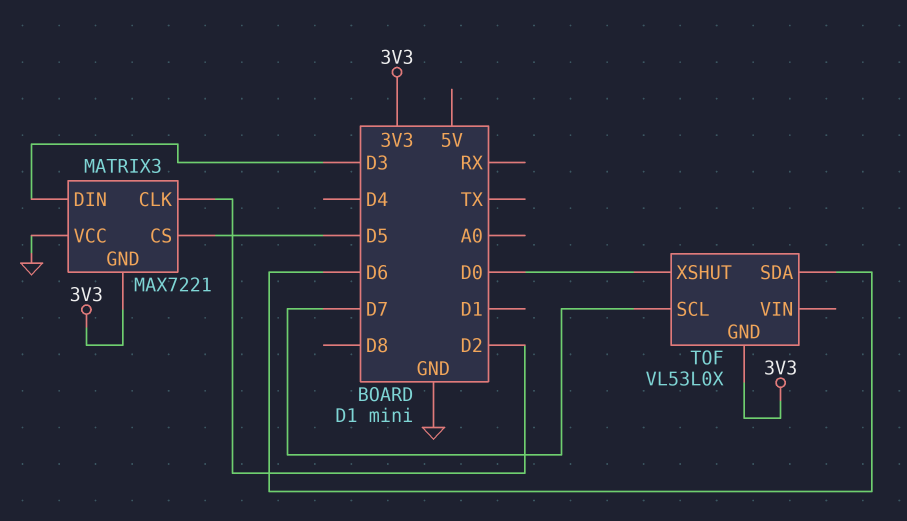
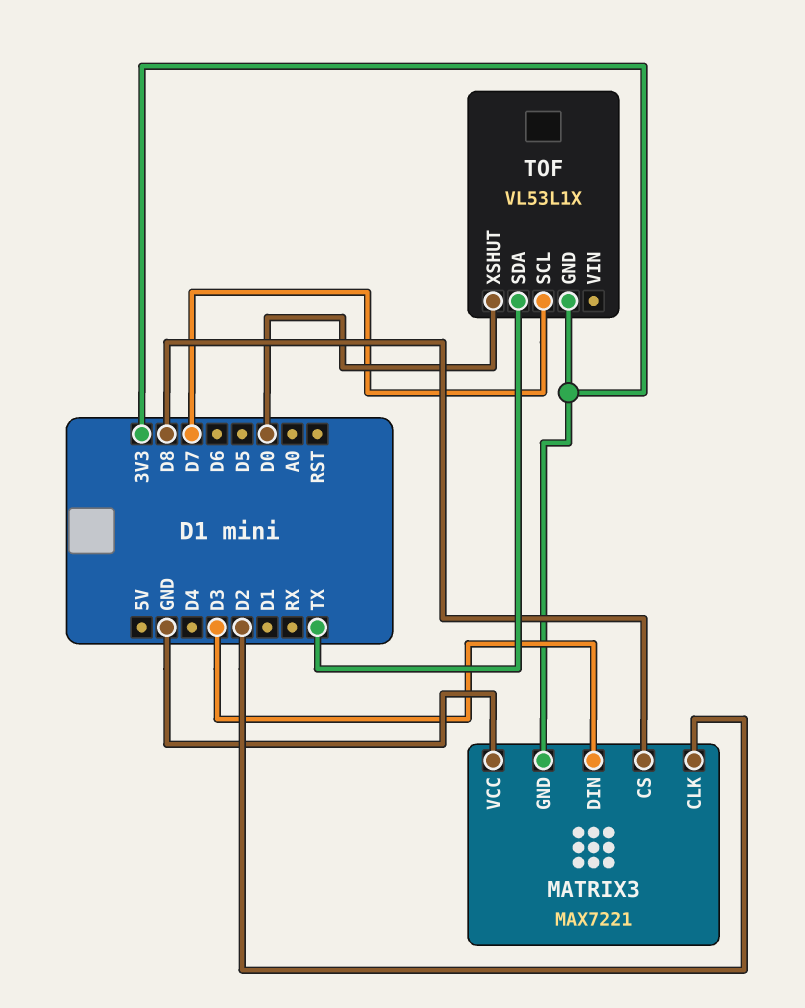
MATRIX3 pin CS: D5 -> D8
TOF: VL53L0X -> VL53L1X
TOF pin SDA: D6 -> TX

